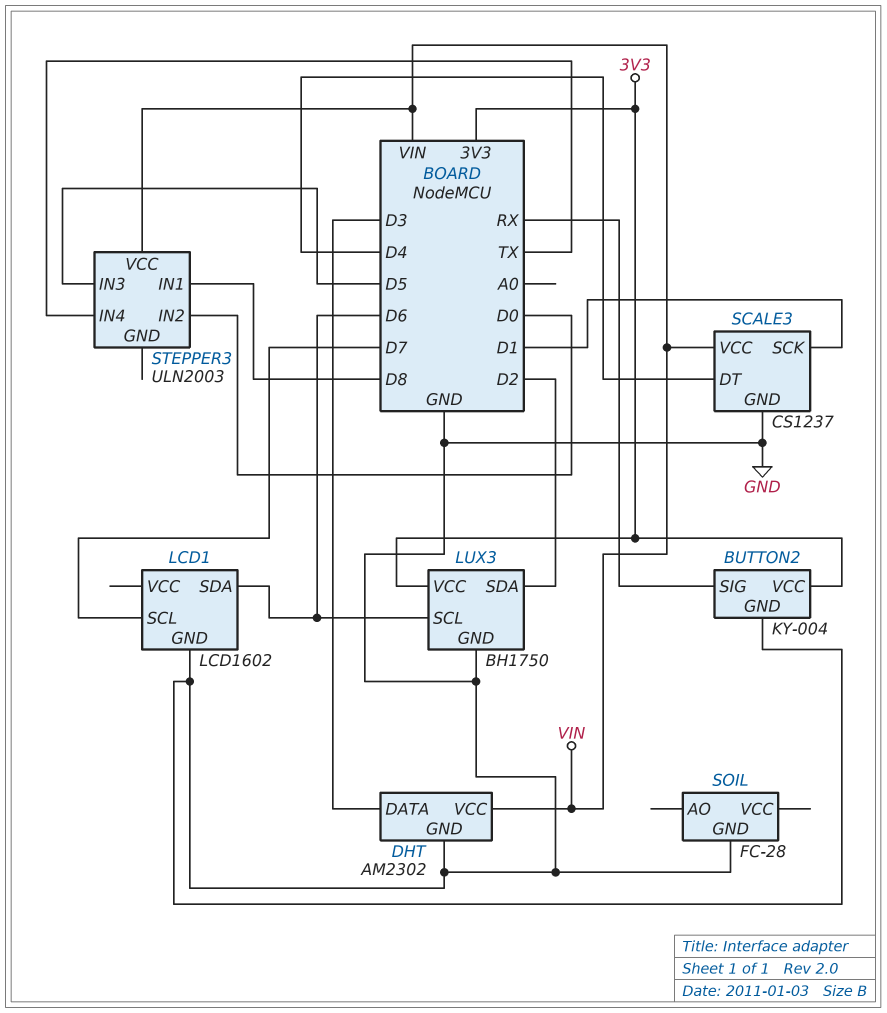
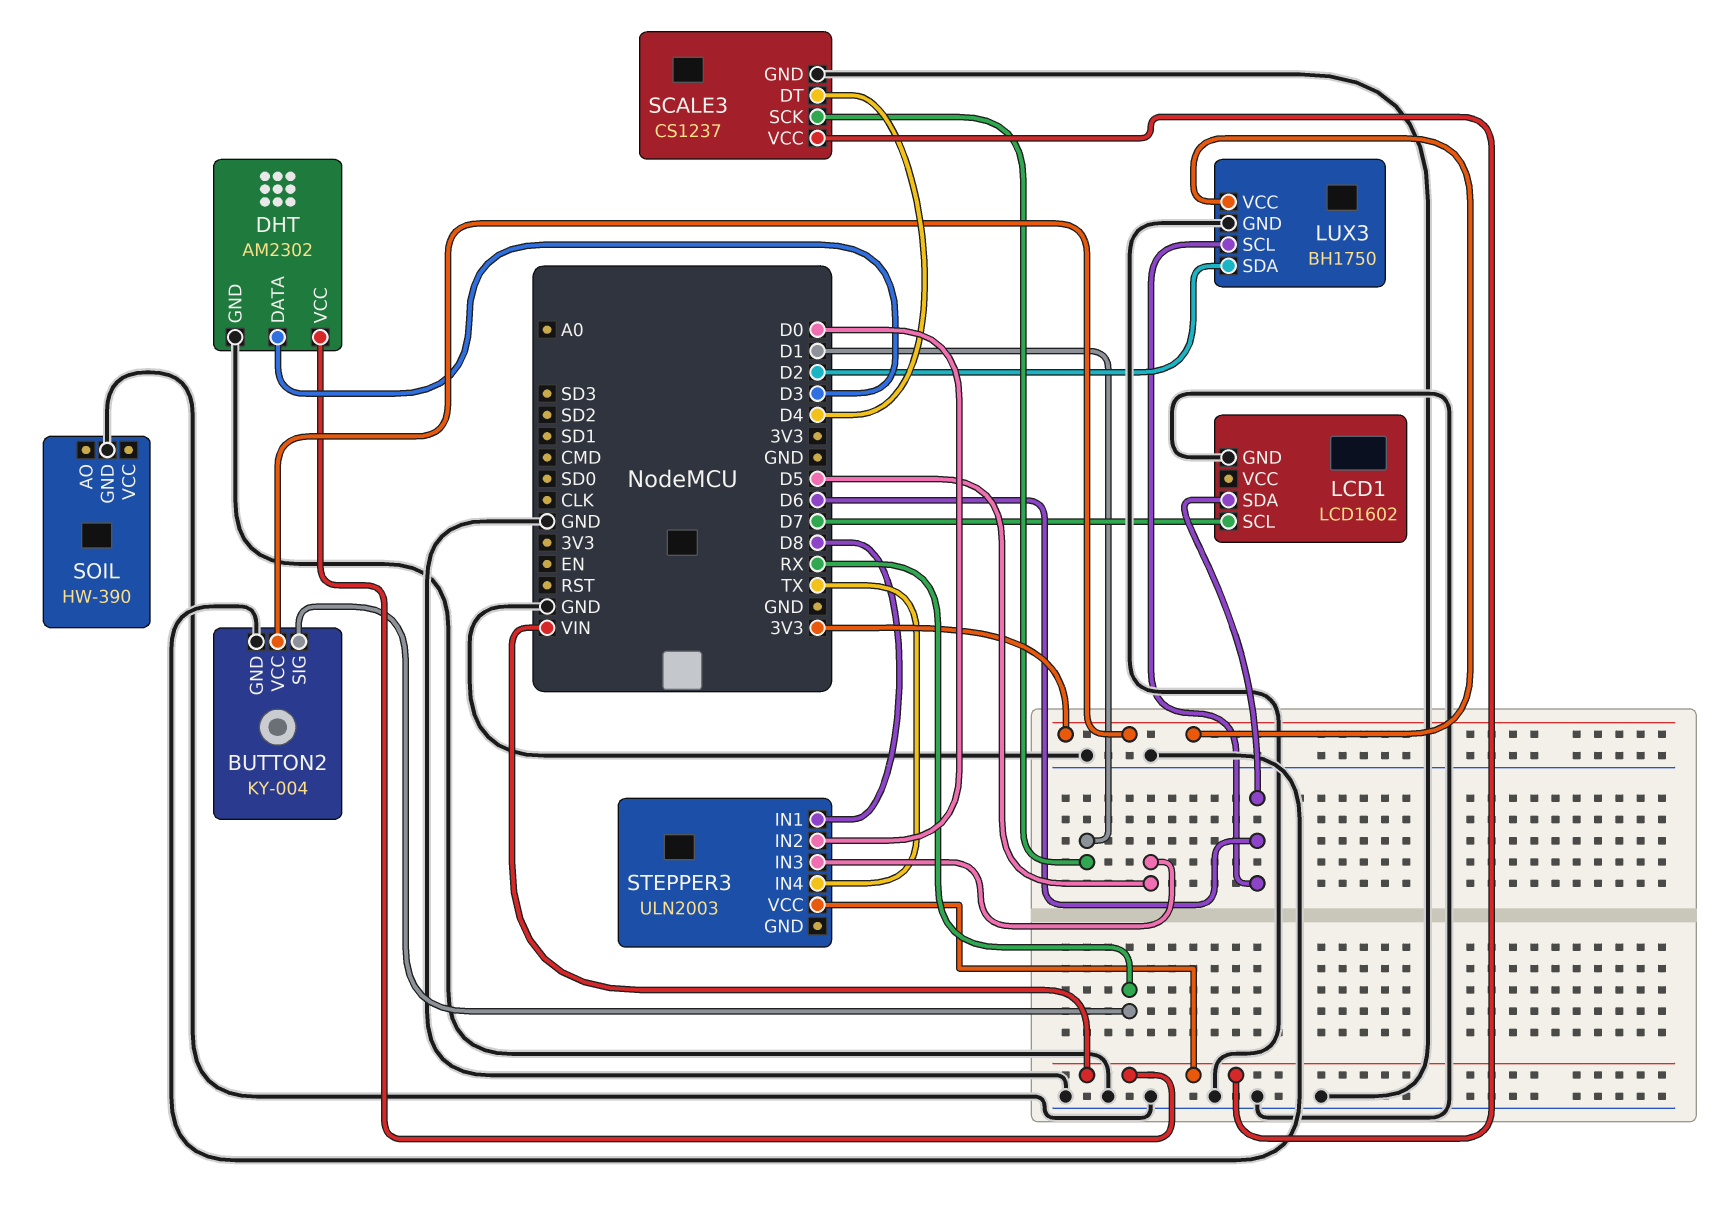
SOIL: FC-28 -> HW-390

